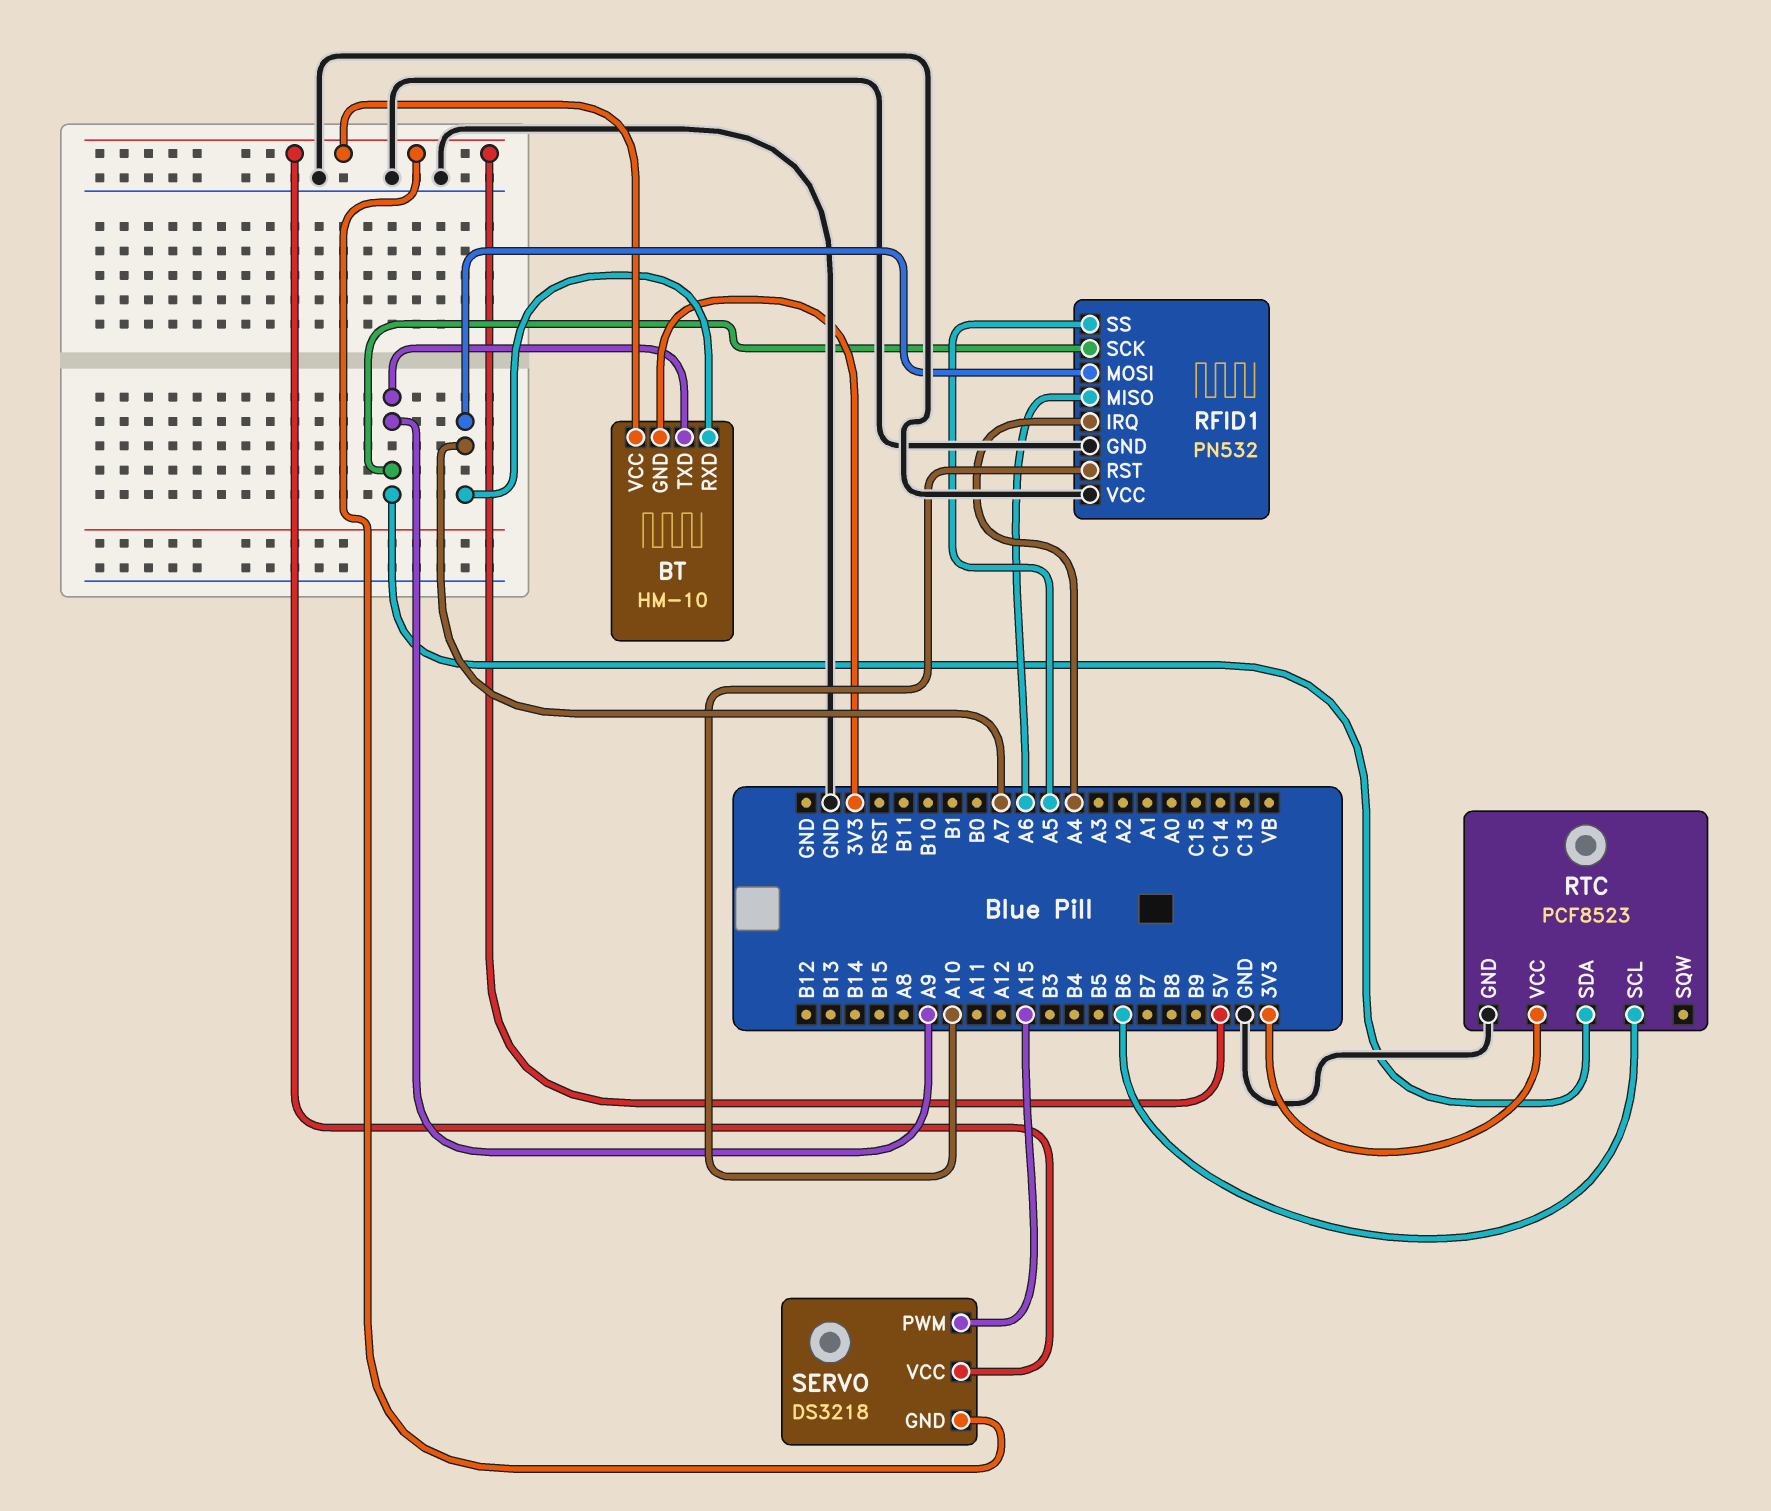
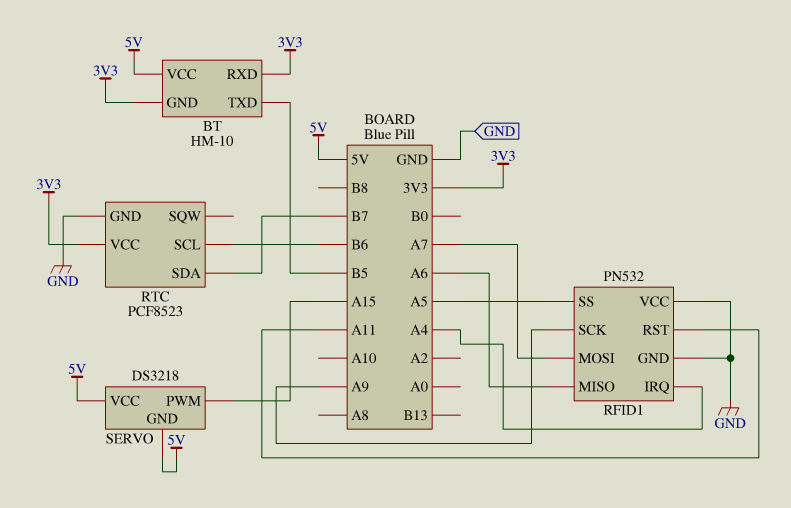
BT pin RXD: A7 -> 3V3
BT pin TXD: A9 -> B5
RFID1 pin RST: A10 -> A11
RTC pin SDA: A9 -> B7

